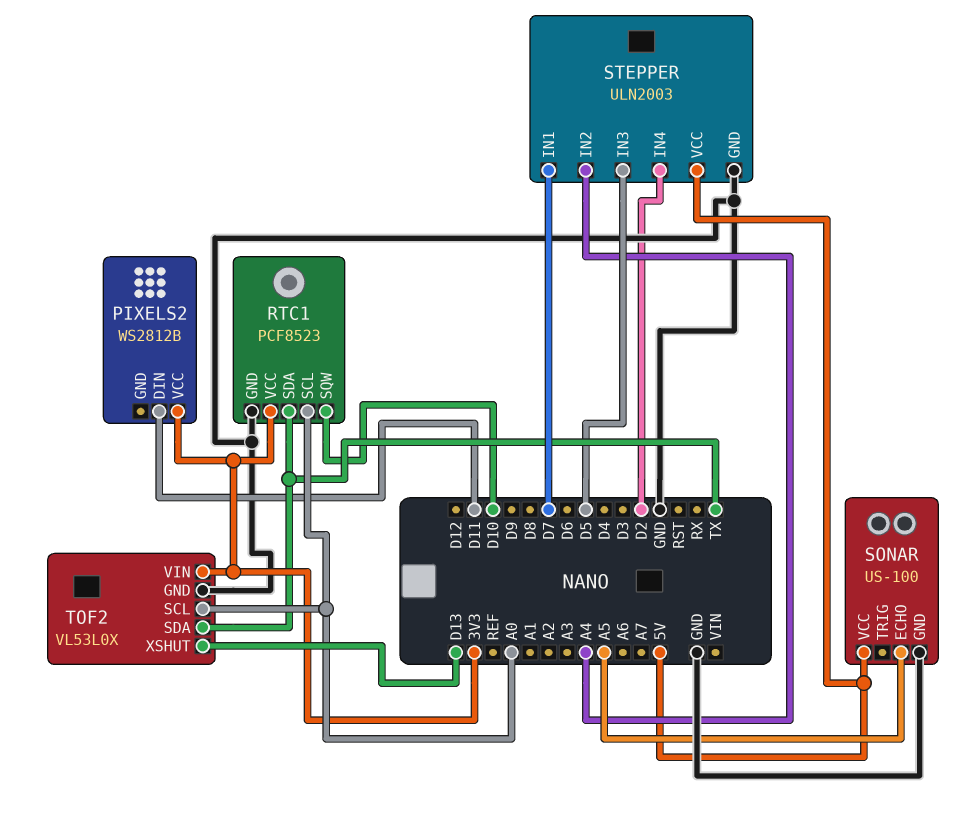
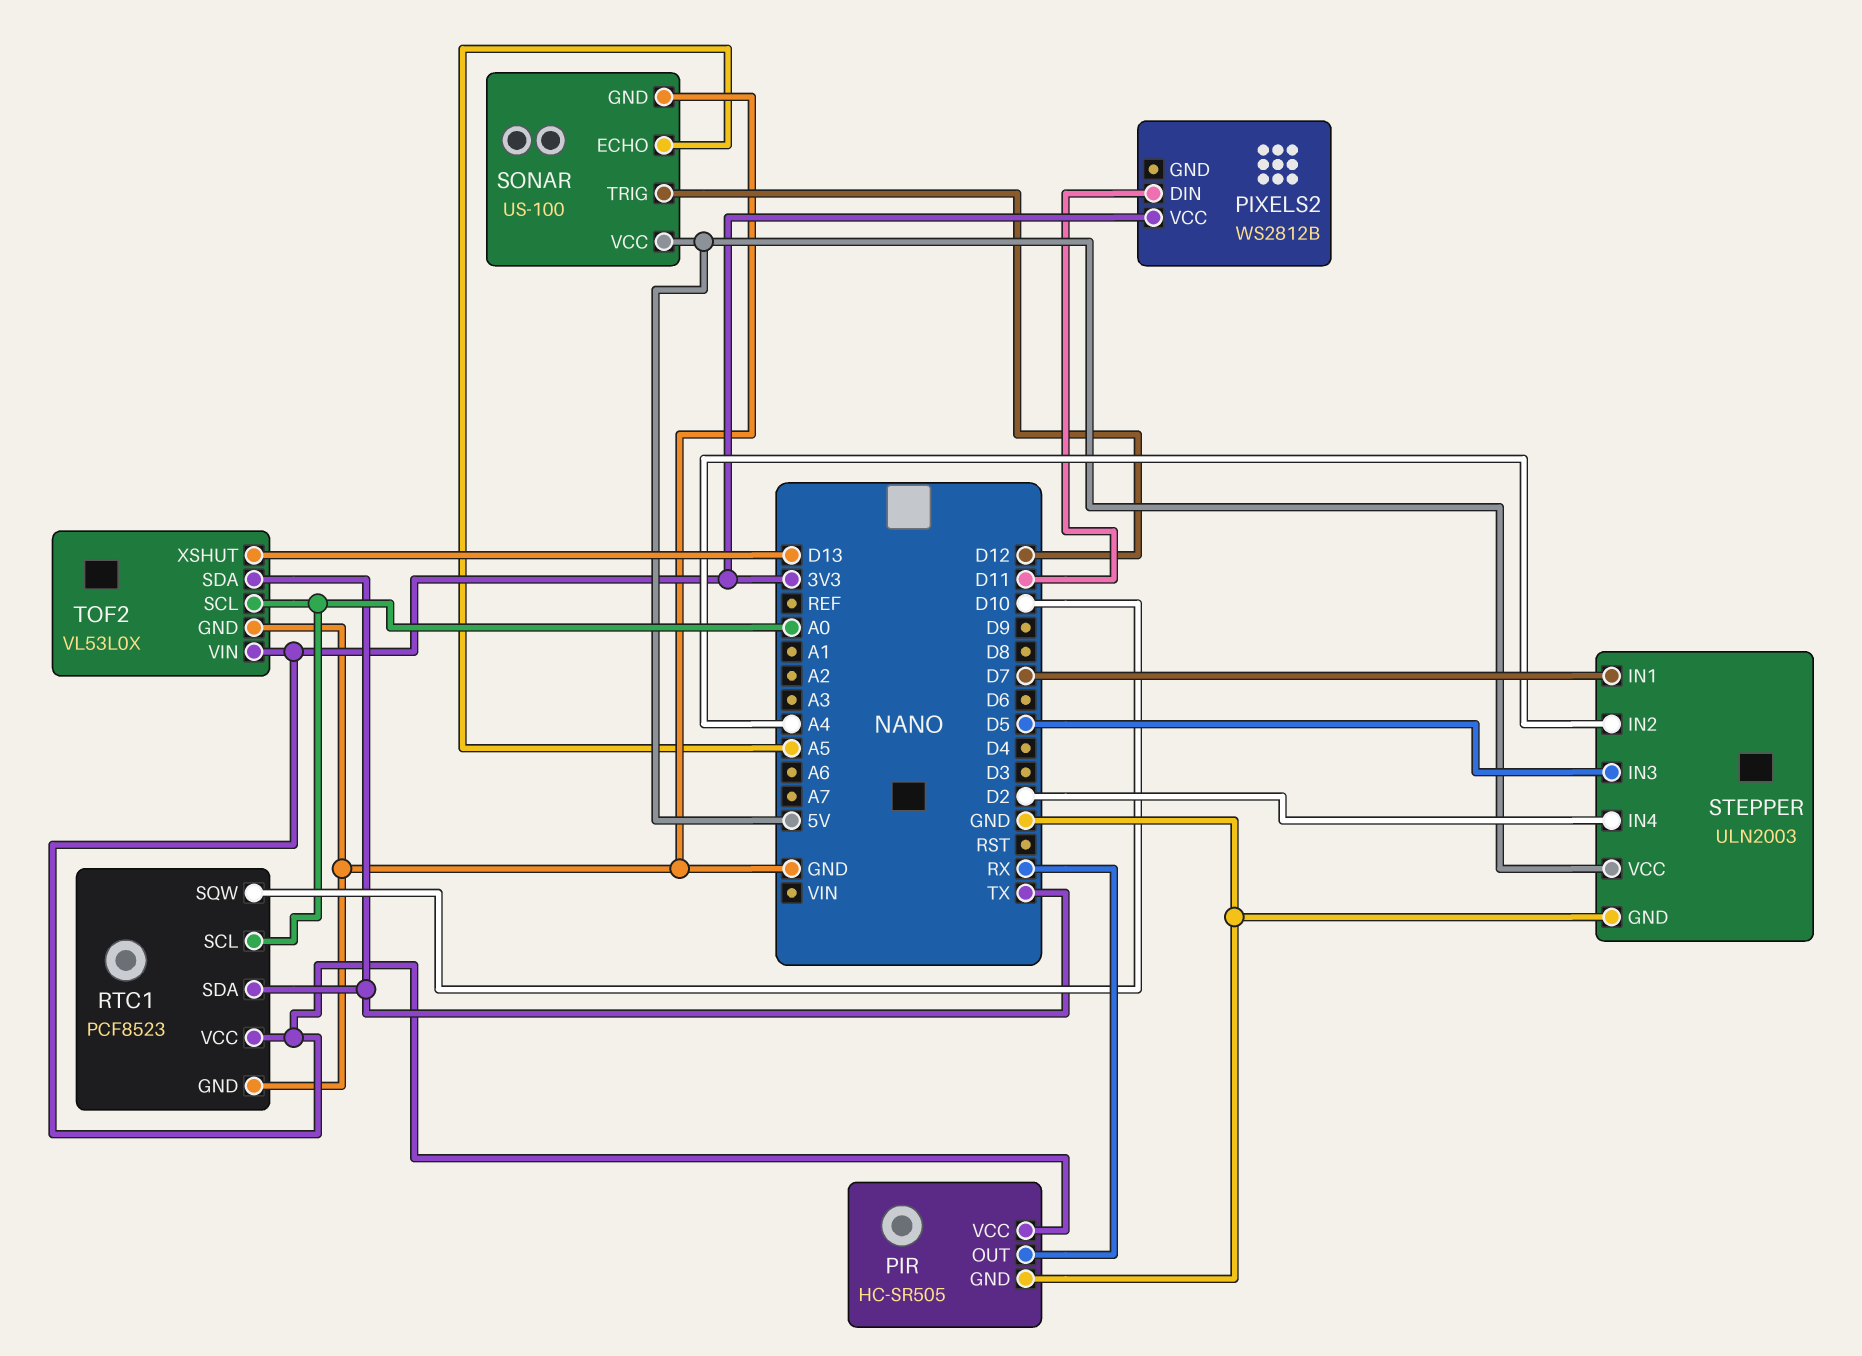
PIR: none -> HC-SR505
PIR pin GND: none -> GND
PIR pin OUT: none -> RX
PIR pin VCC: none -> 3V3
SONAR pin TRIG: none -> D12

